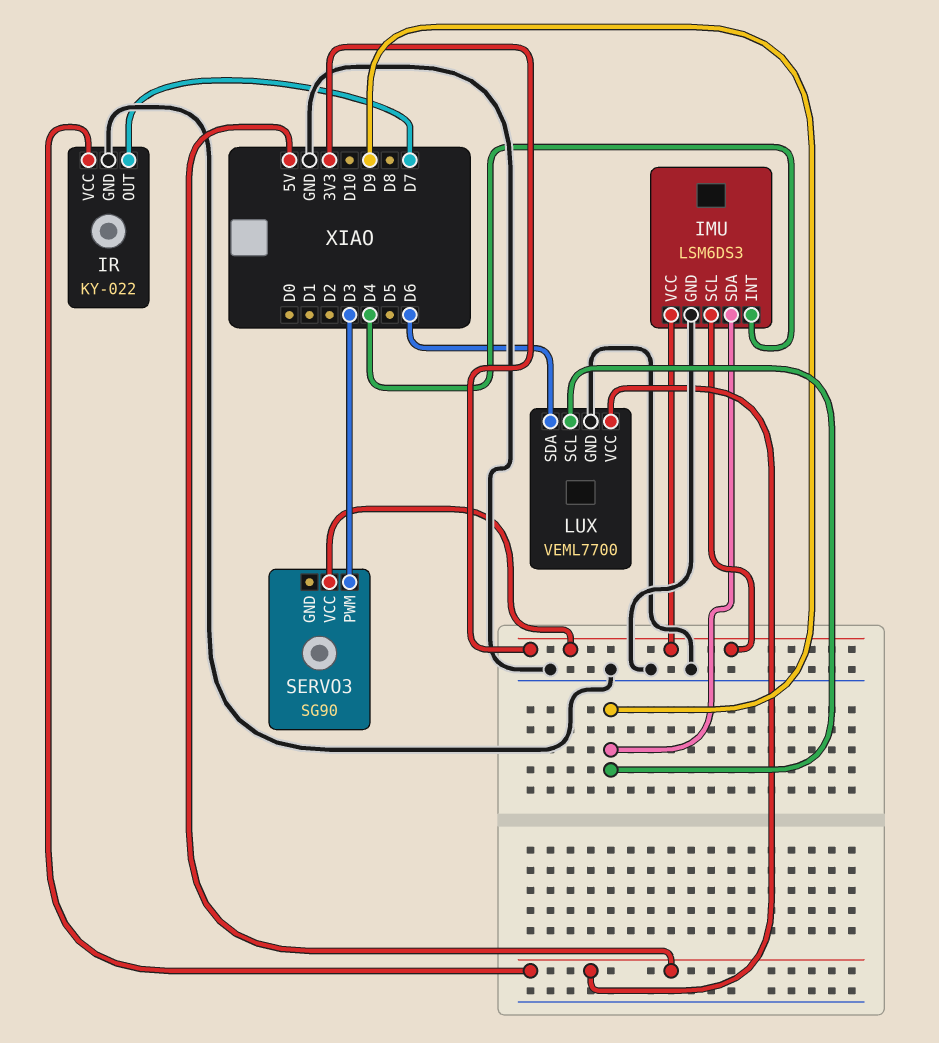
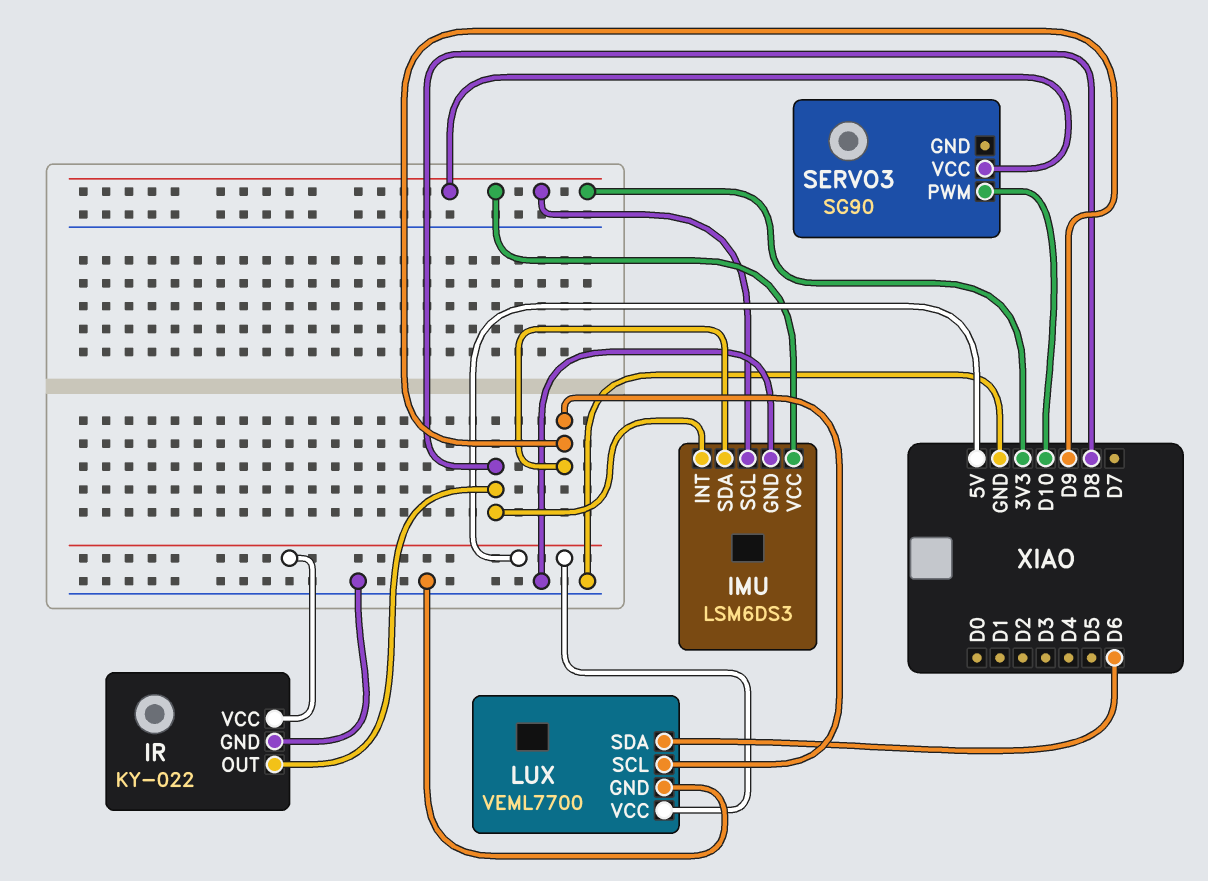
IMU pin INT: D4 -> D8
IR pin OUT: D7 -> D8
SERVO3 pin PWM: D3 -> D10

